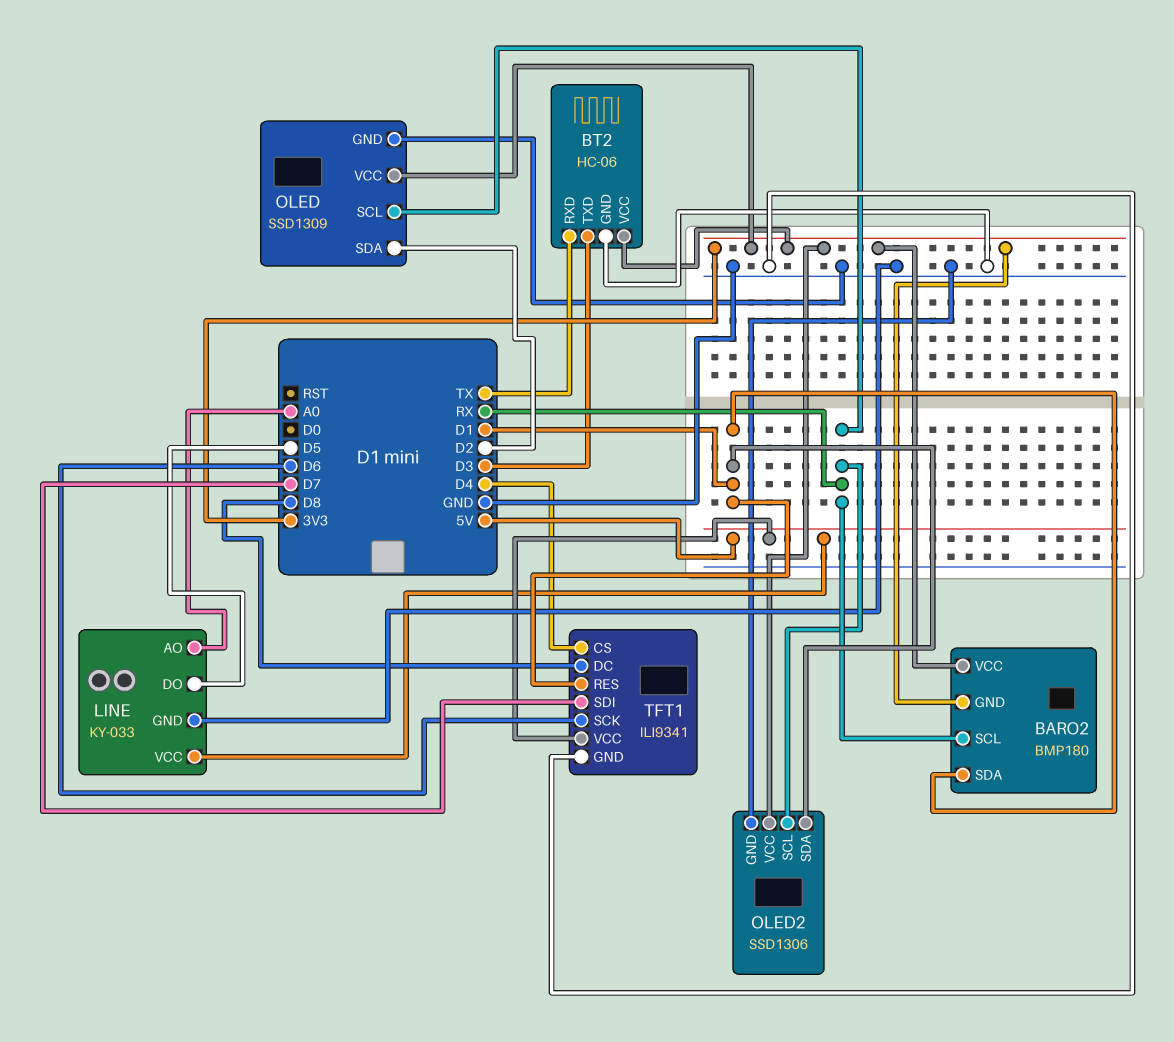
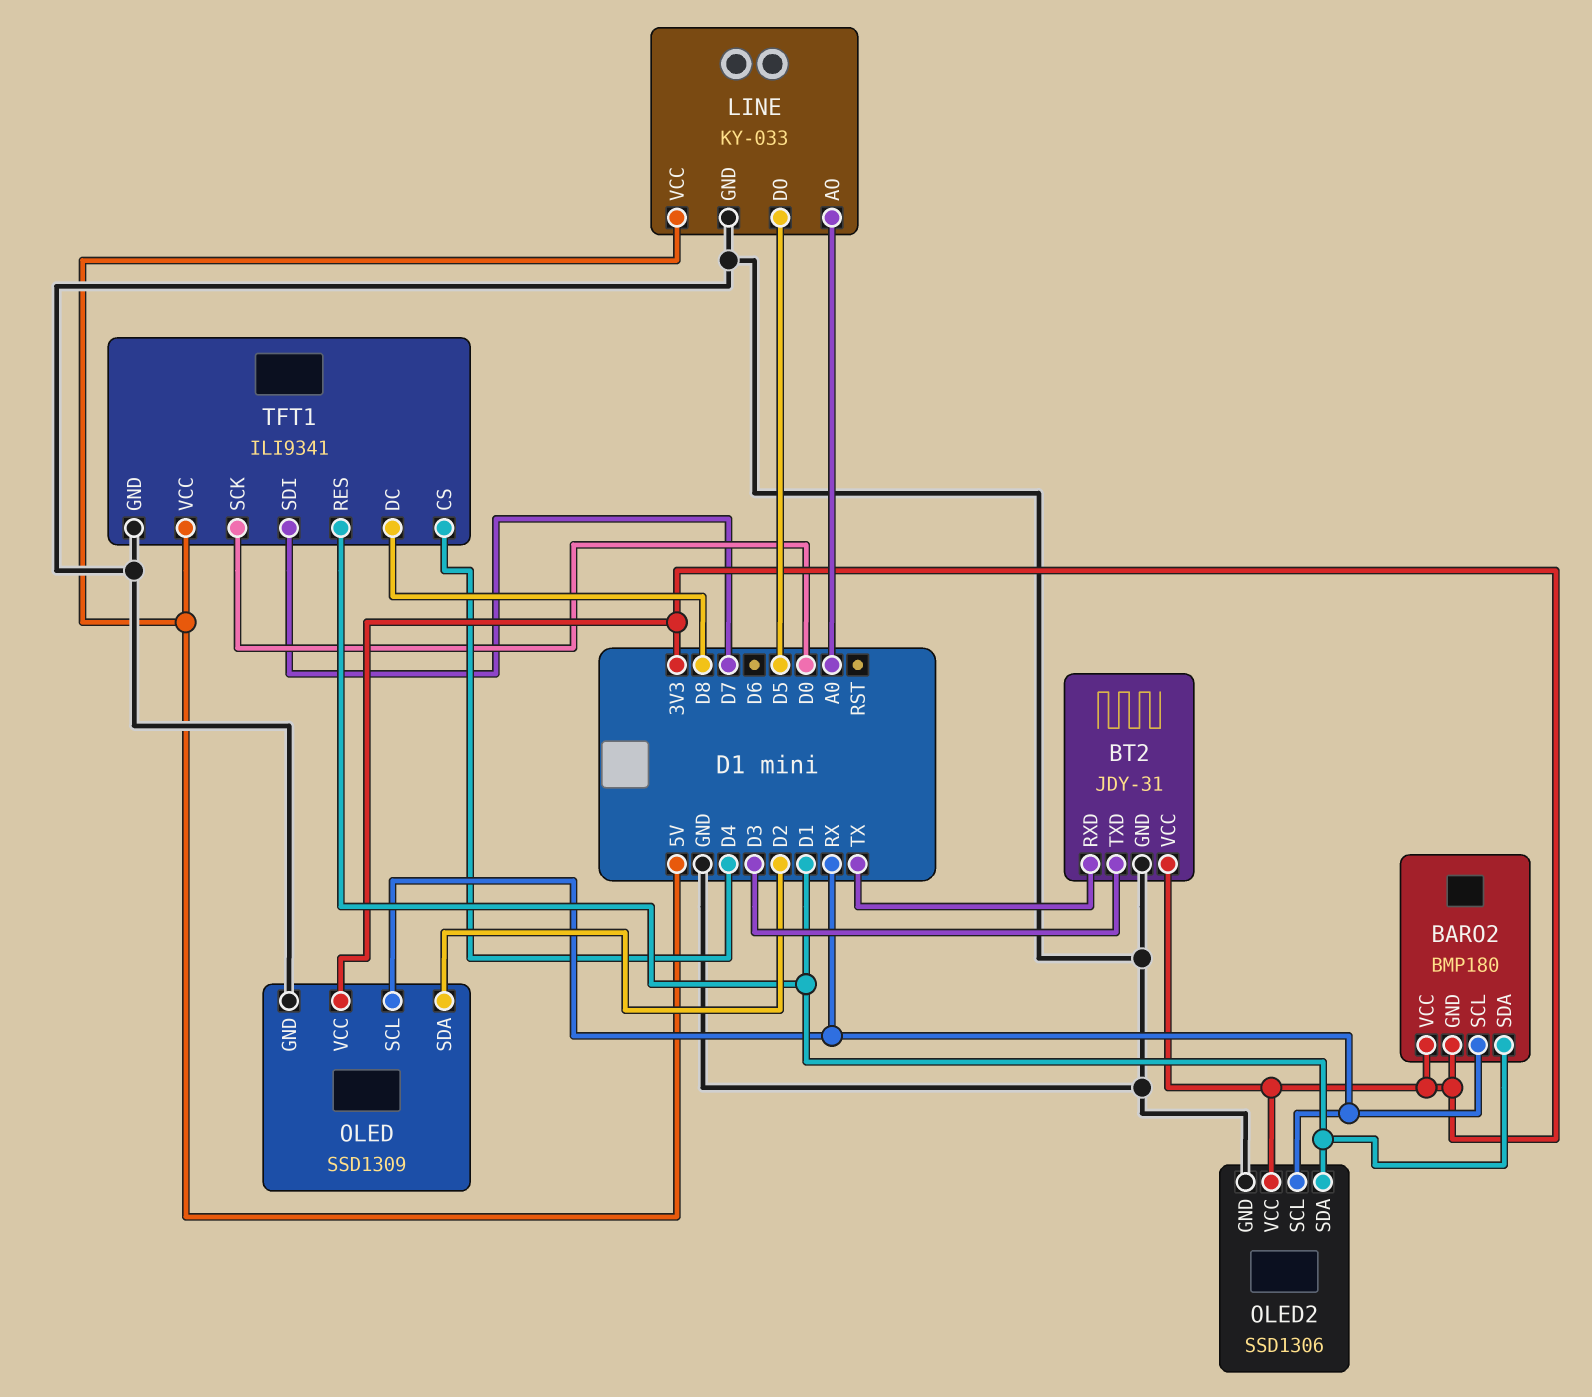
BT2: HC-06 -> JDY-31
TFT1 pin SCK: D6 -> D0

